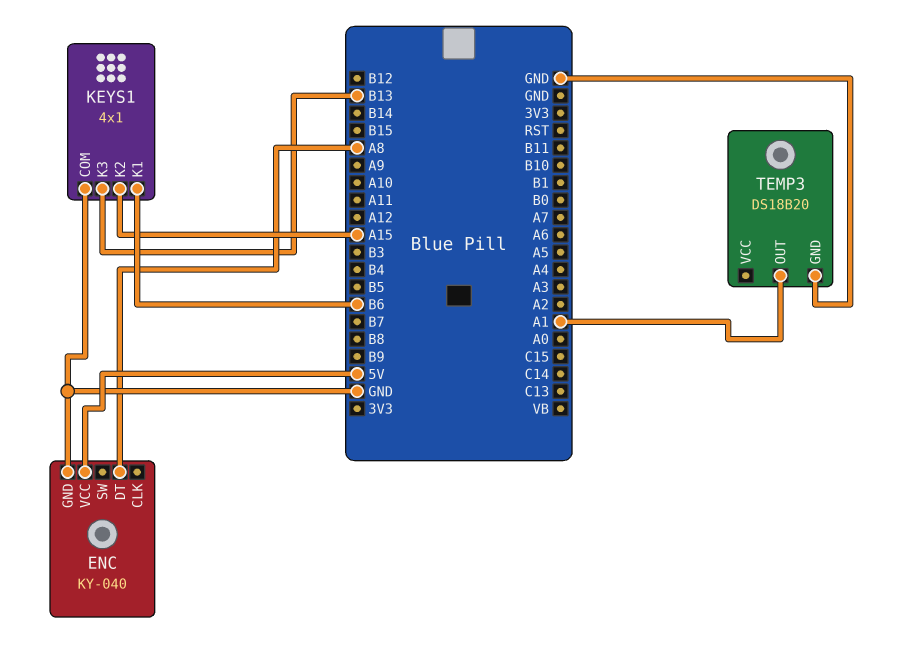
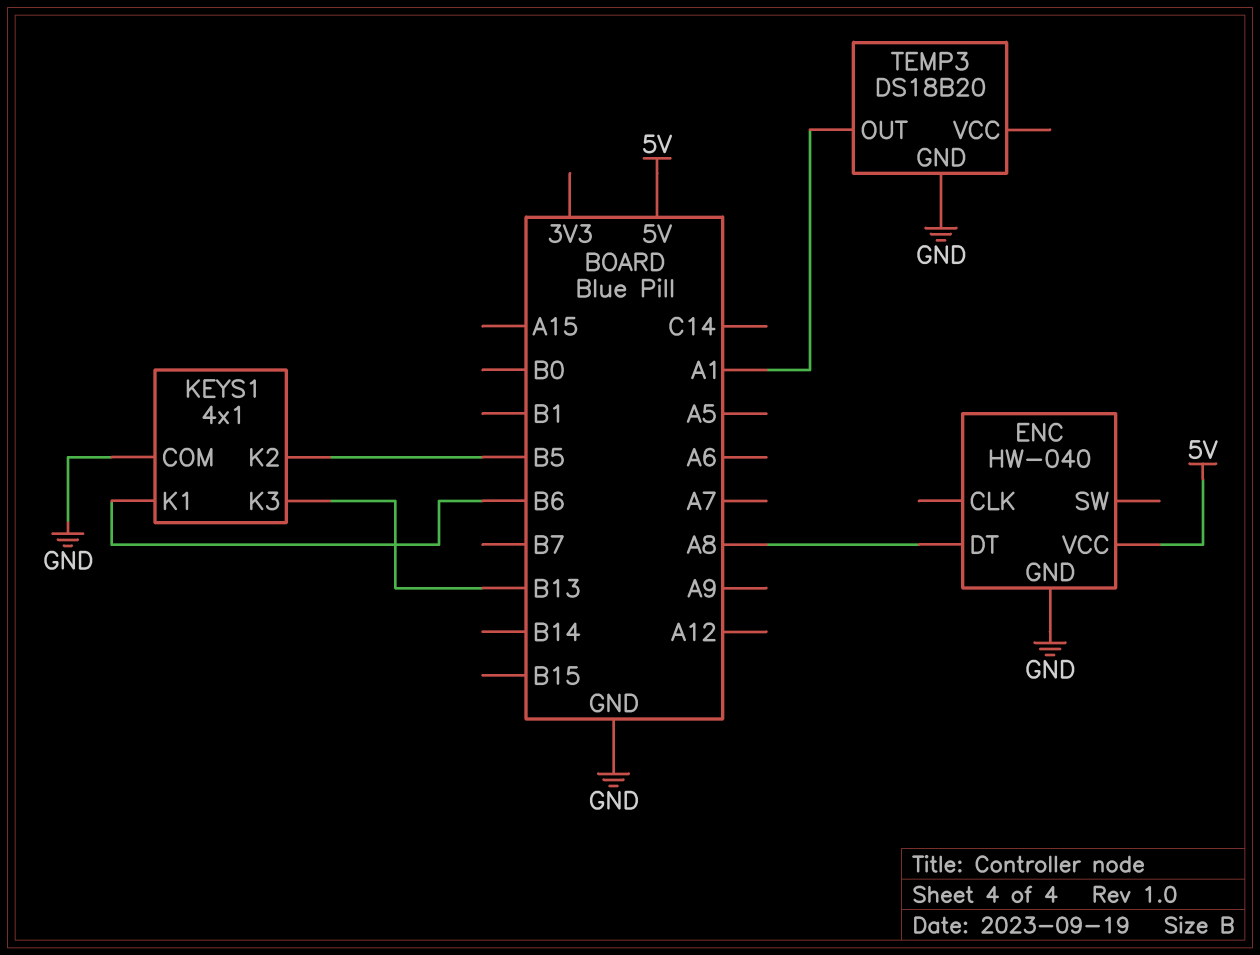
ENC: KY-040 -> HW-040
KEYS1 pin K2: A15 -> B5

